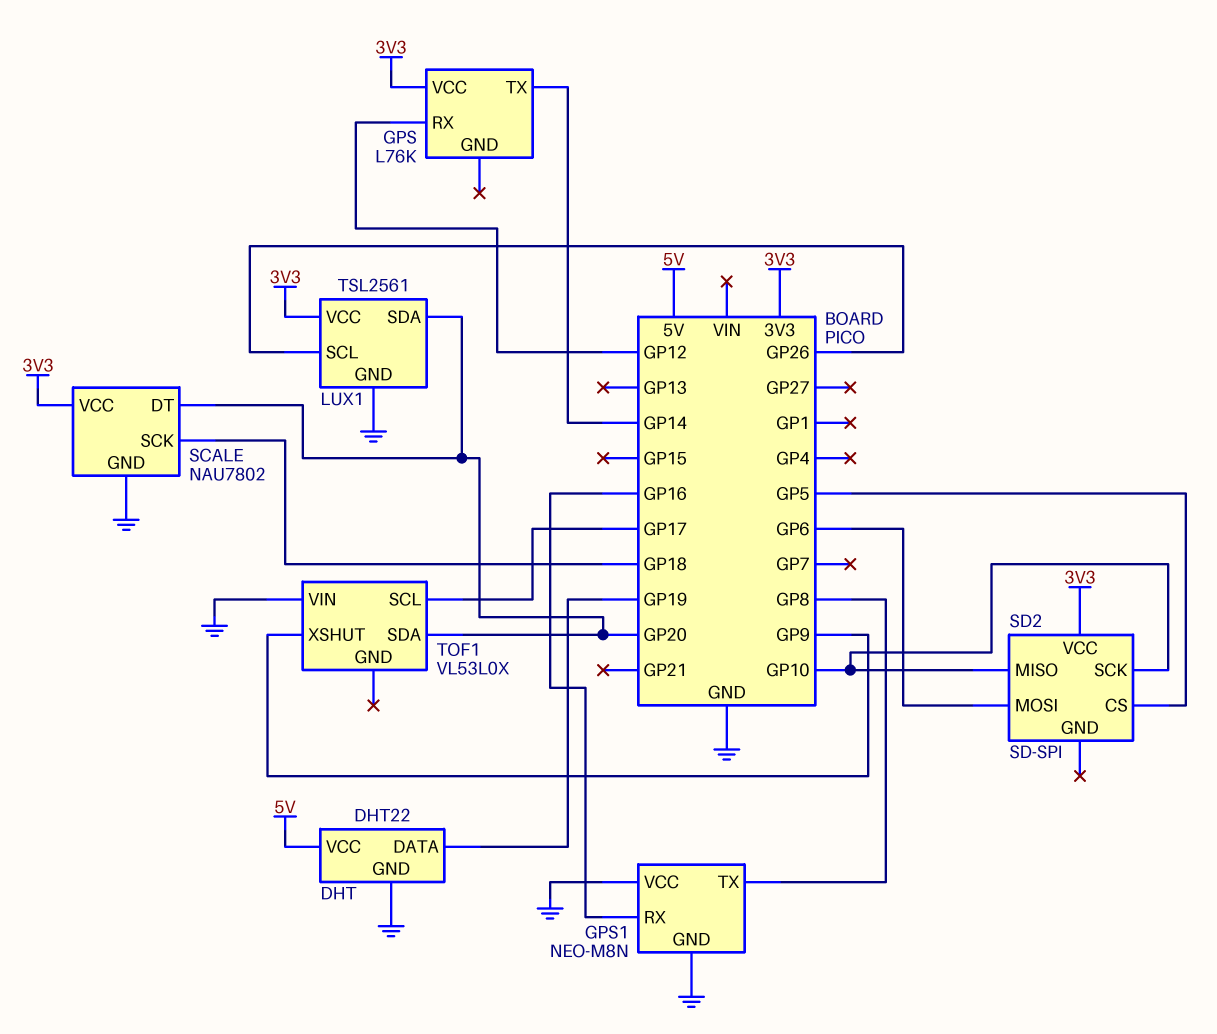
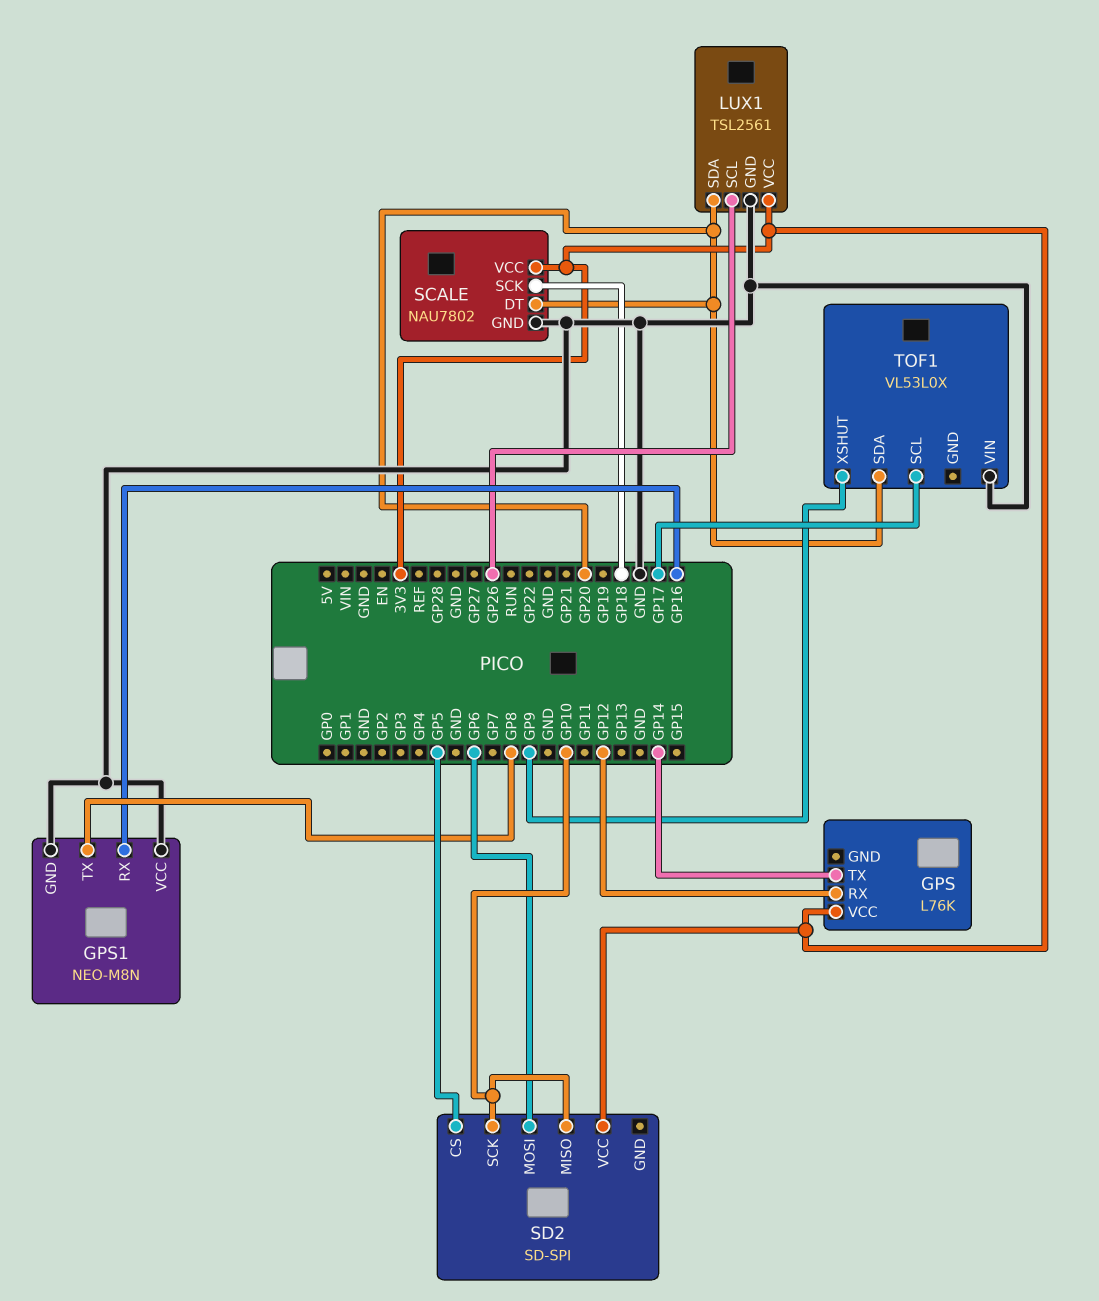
DHT: DHT22 -> none
DHT pin DATA: GP19 -> none
DHT pin GND: GND -> none
DHT pin VCC: 5V -> none

